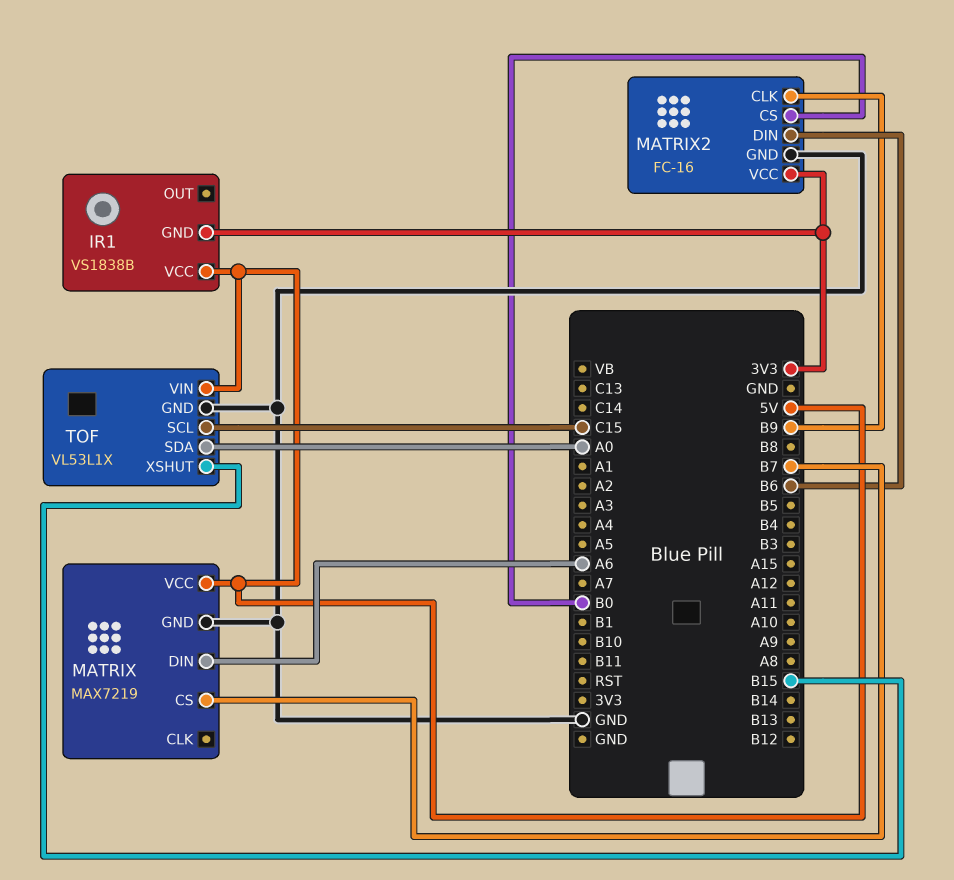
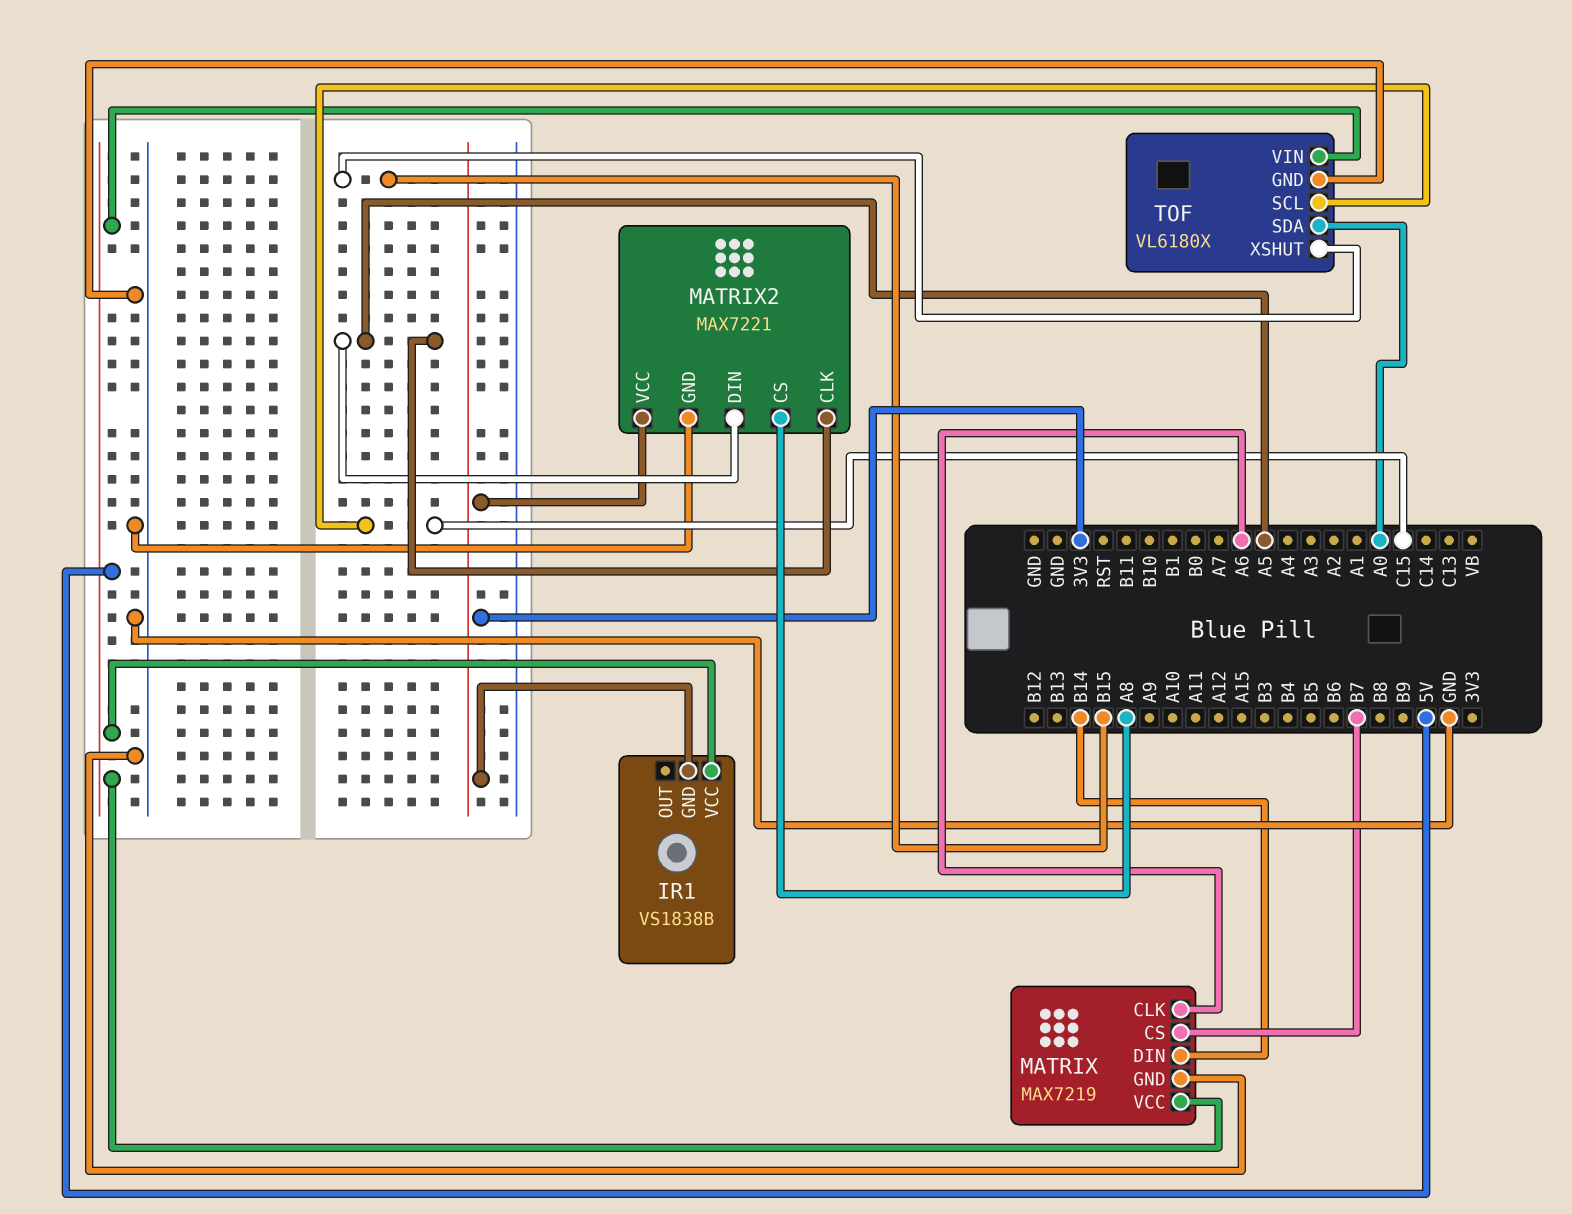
MATRIX pin CLK: none -> A6
MATRIX pin DIN: A6 -> B14
MATRIX2: FC-16 -> MAX7221
MATRIX2 pin CLK: B9 -> A5
MATRIX2 pin CS: B0 -> A8
MATRIX2 pin DIN: B6 -> A5
TOF: VL53L1X -> VL6180X

